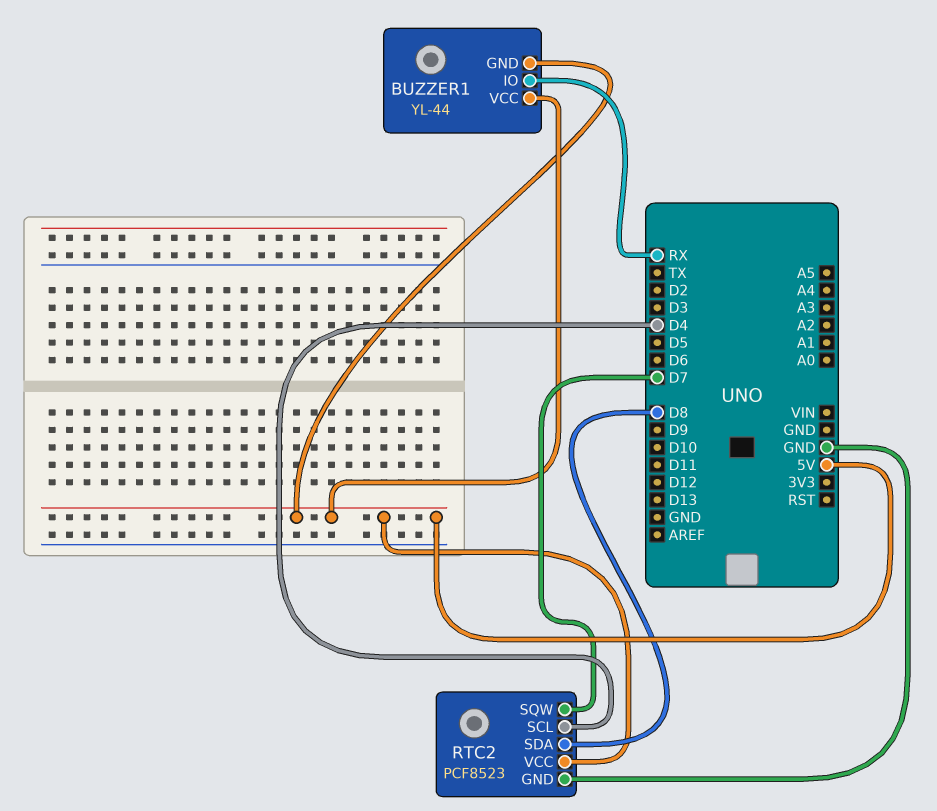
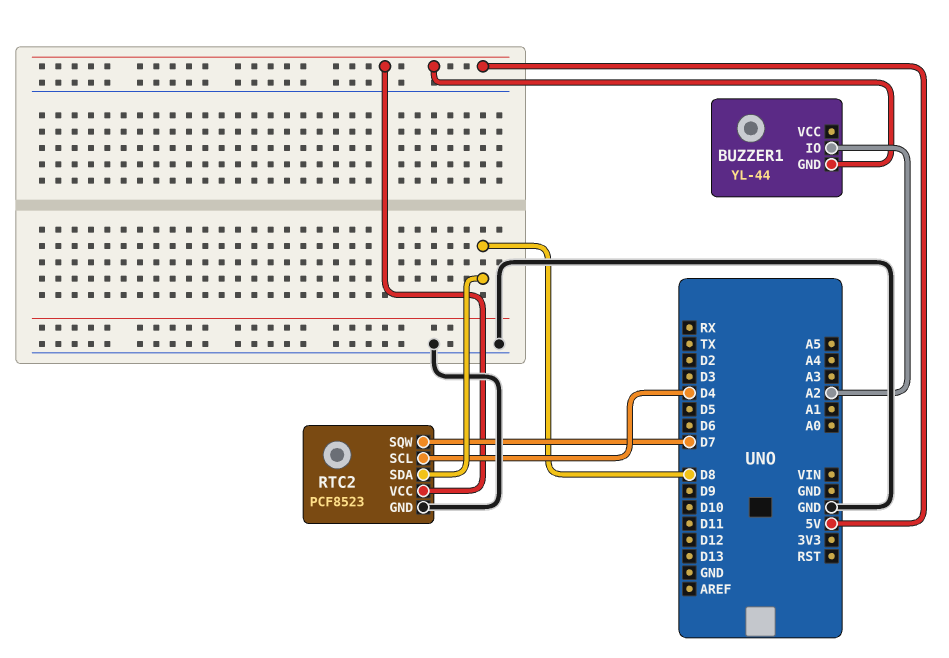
BUZZER1 pin IO: RX -> A2
BUZZER1 pin VCC: 5V -> none

